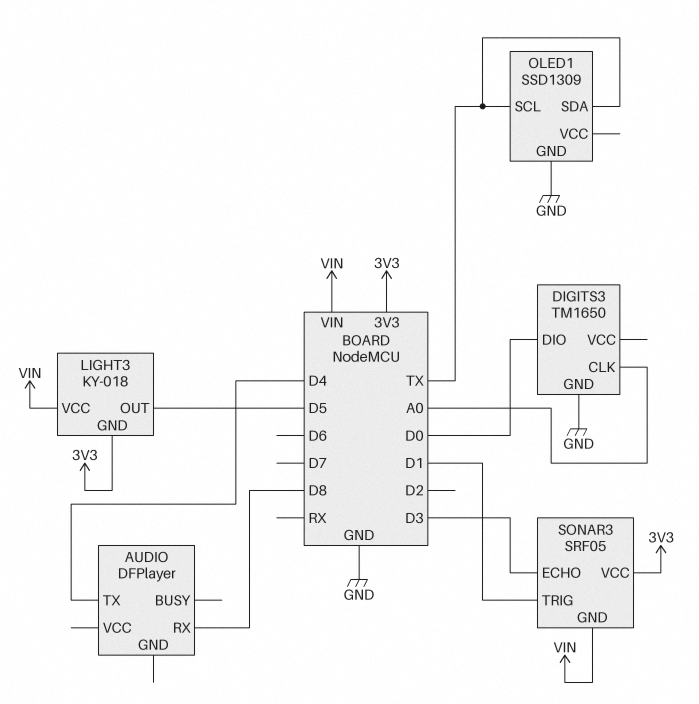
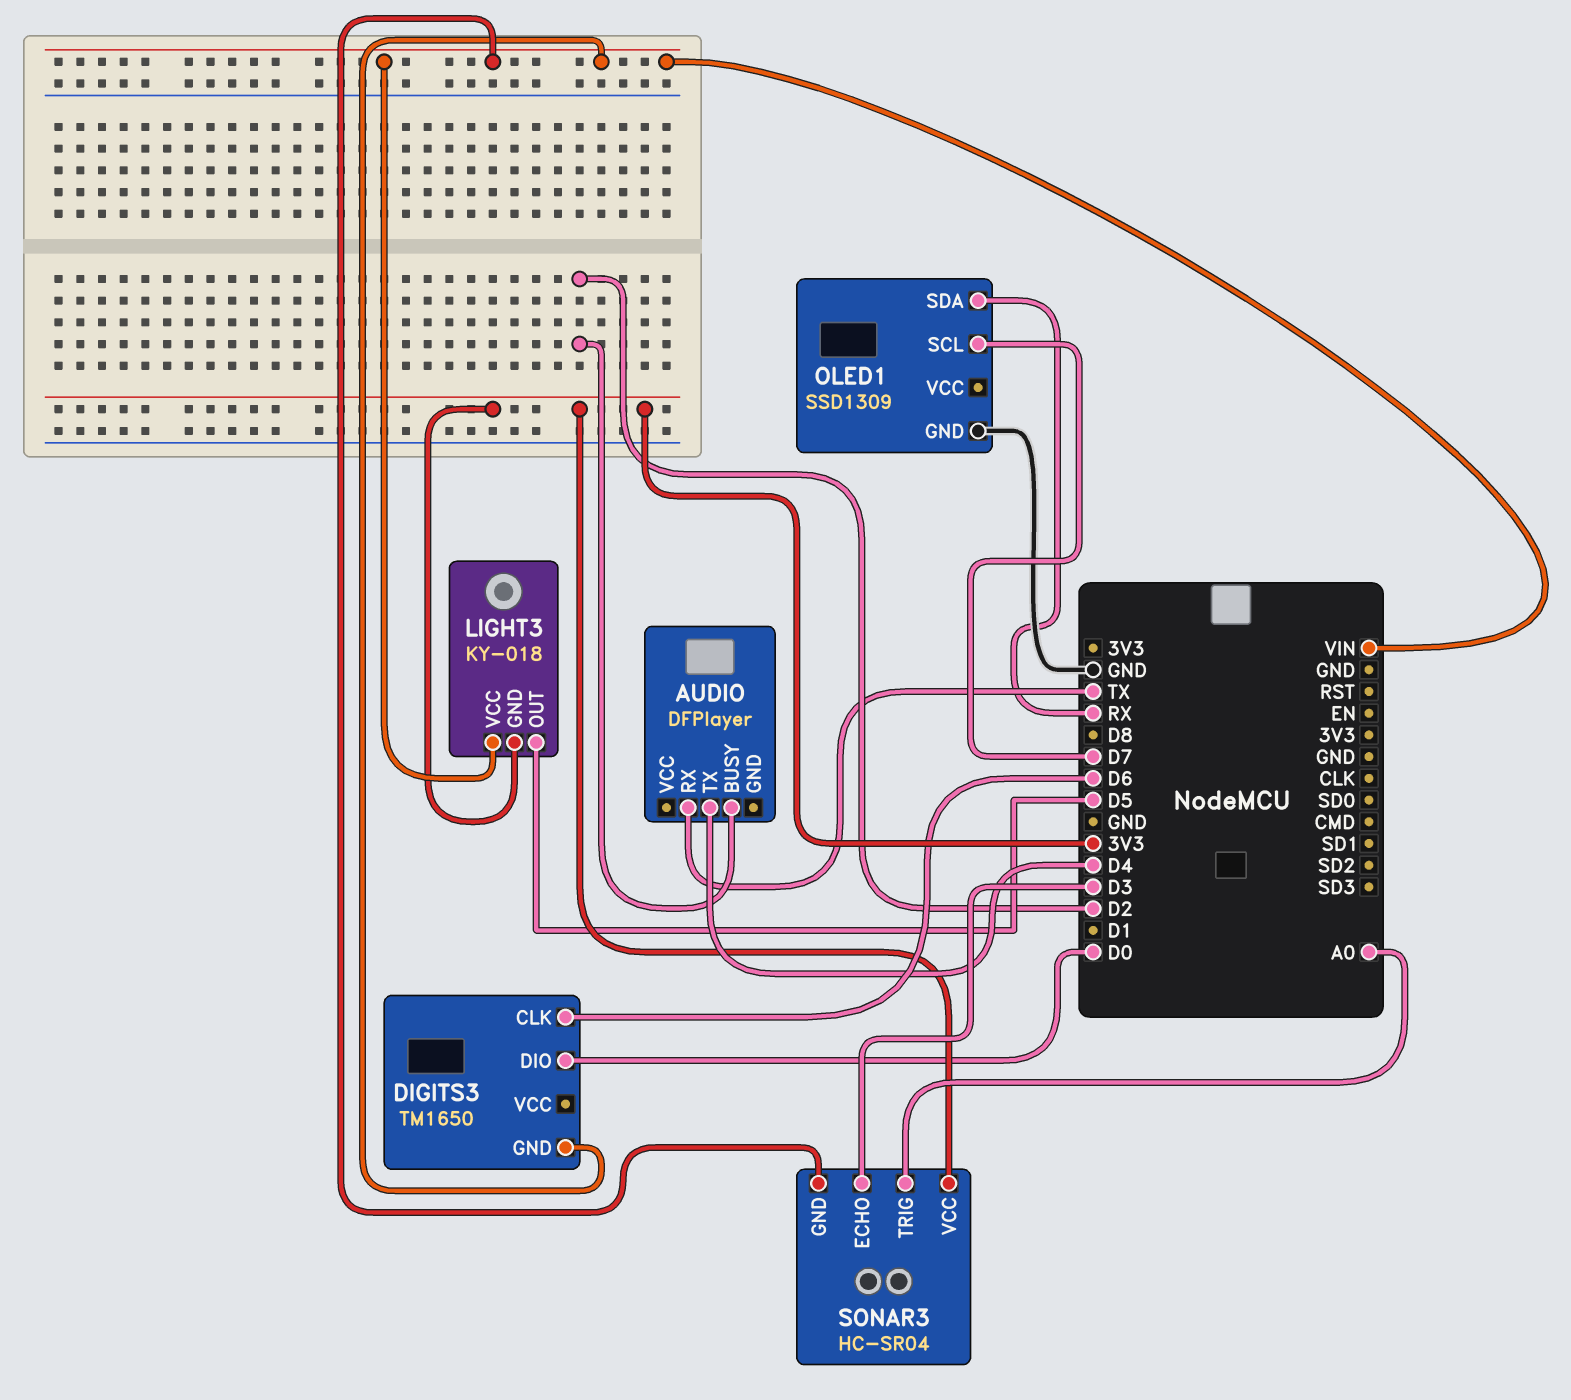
AUDIO pin BUSY: none -> D2
AUDIO pin RX: D8 -> TX
DIGITS3 pin CLK: A0 -> D6
DIGITS3 pin GND: GND -> VIN
OLED1 pin SCL: TX -> D7
OLED1 pin SDA: TX -> RX
SONAR3: SRF05 -> HC-SR04
SONAR3 pin TRIG: D1 -> A0

